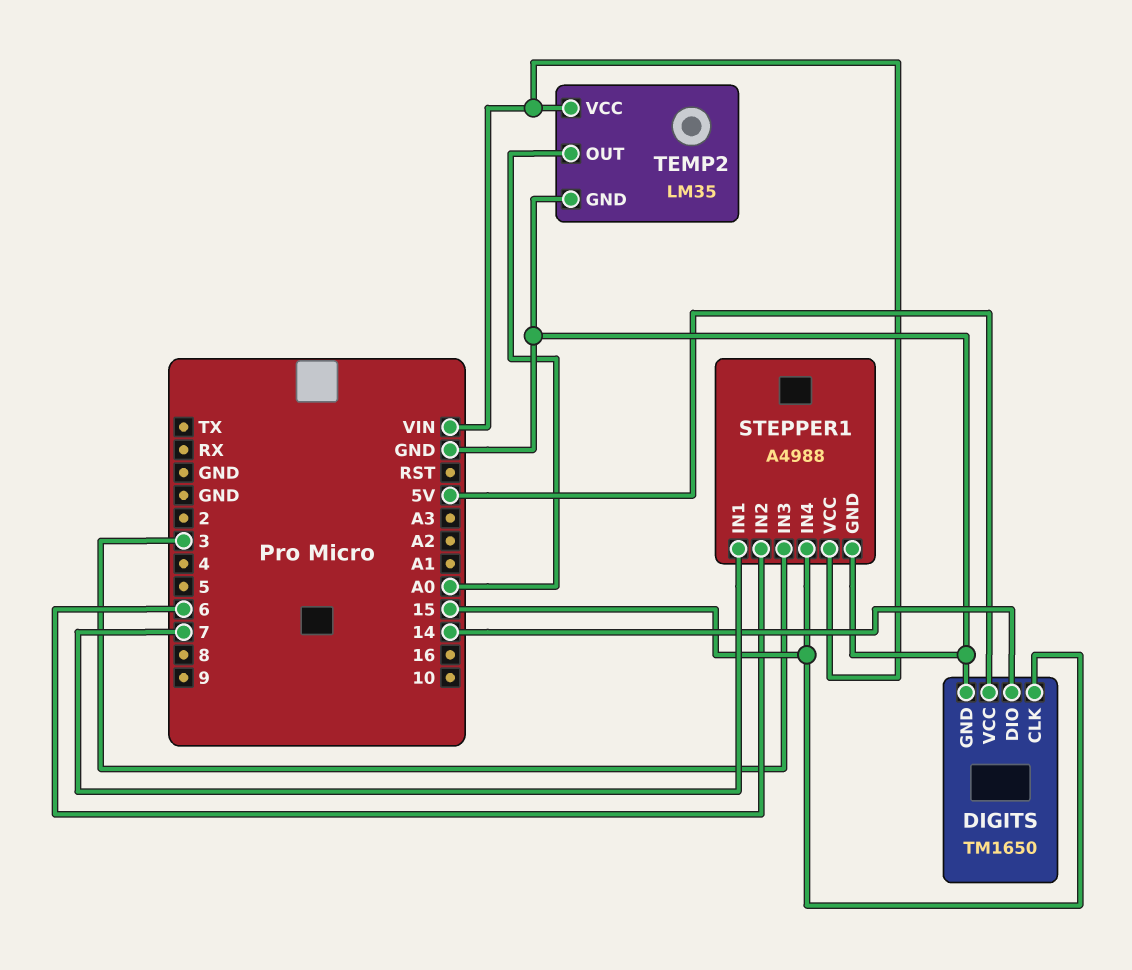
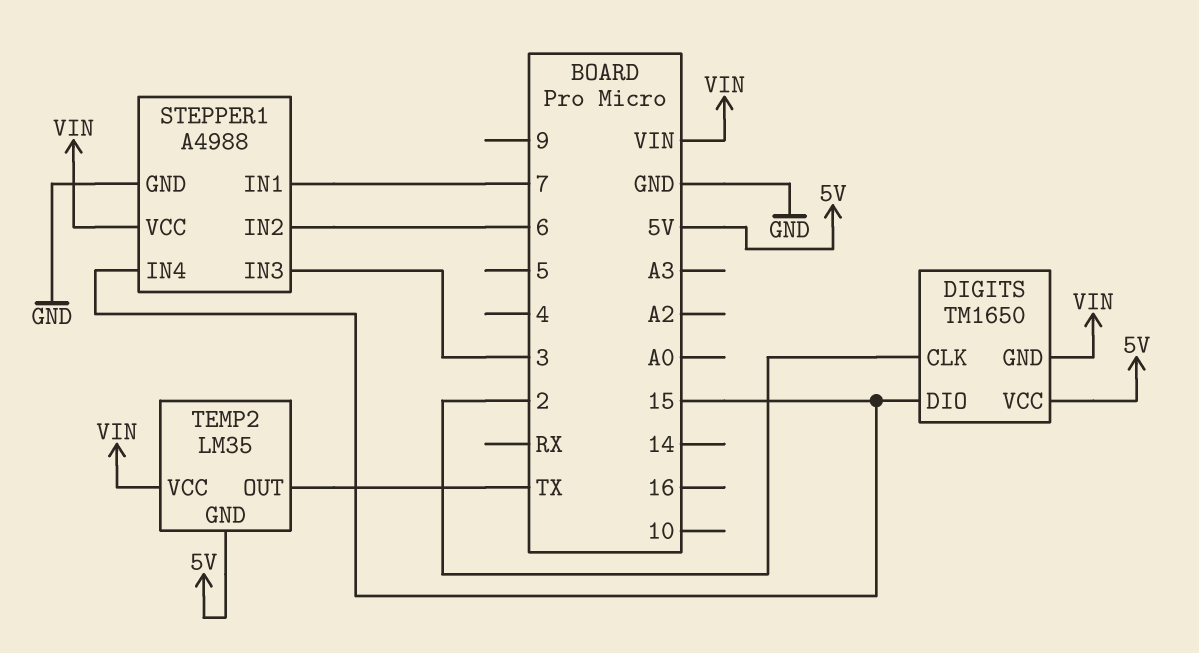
DIGITS pin CLK: 15 -> 2
DIGITS pin DIO: 14 -> 15
DIGITS pin GND: GND -> VIN
TEMP2 pin GND: GND -> 5V
TEMP2 pin OUT: A0 -> TX

